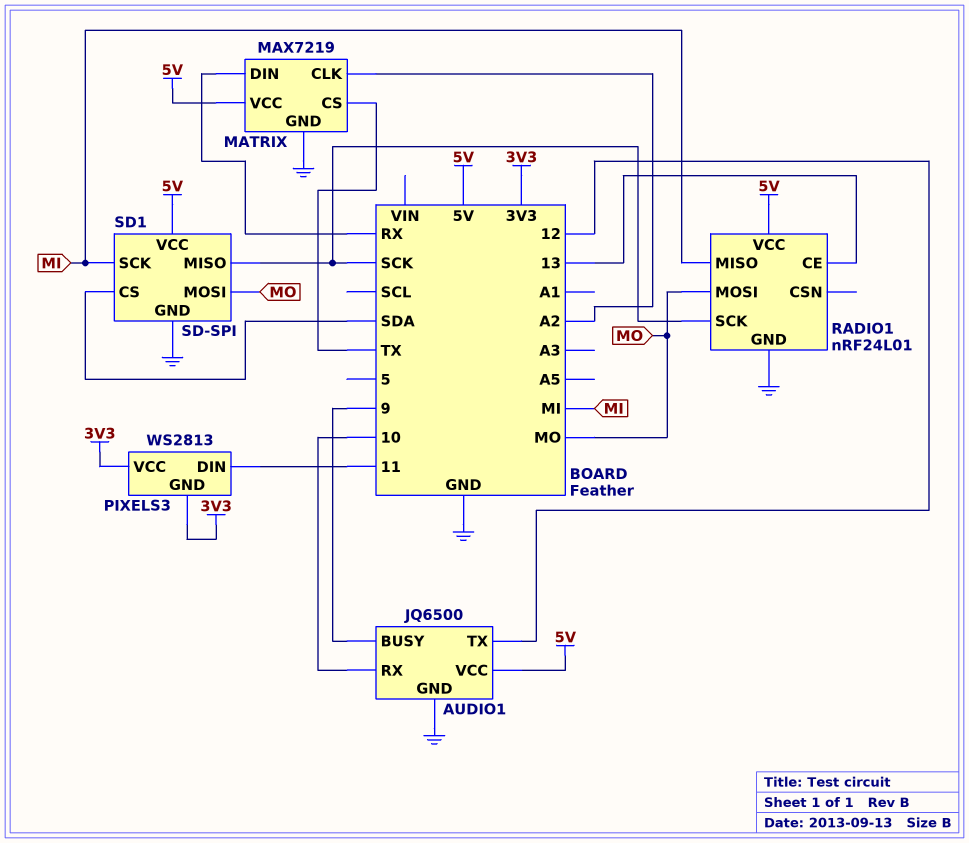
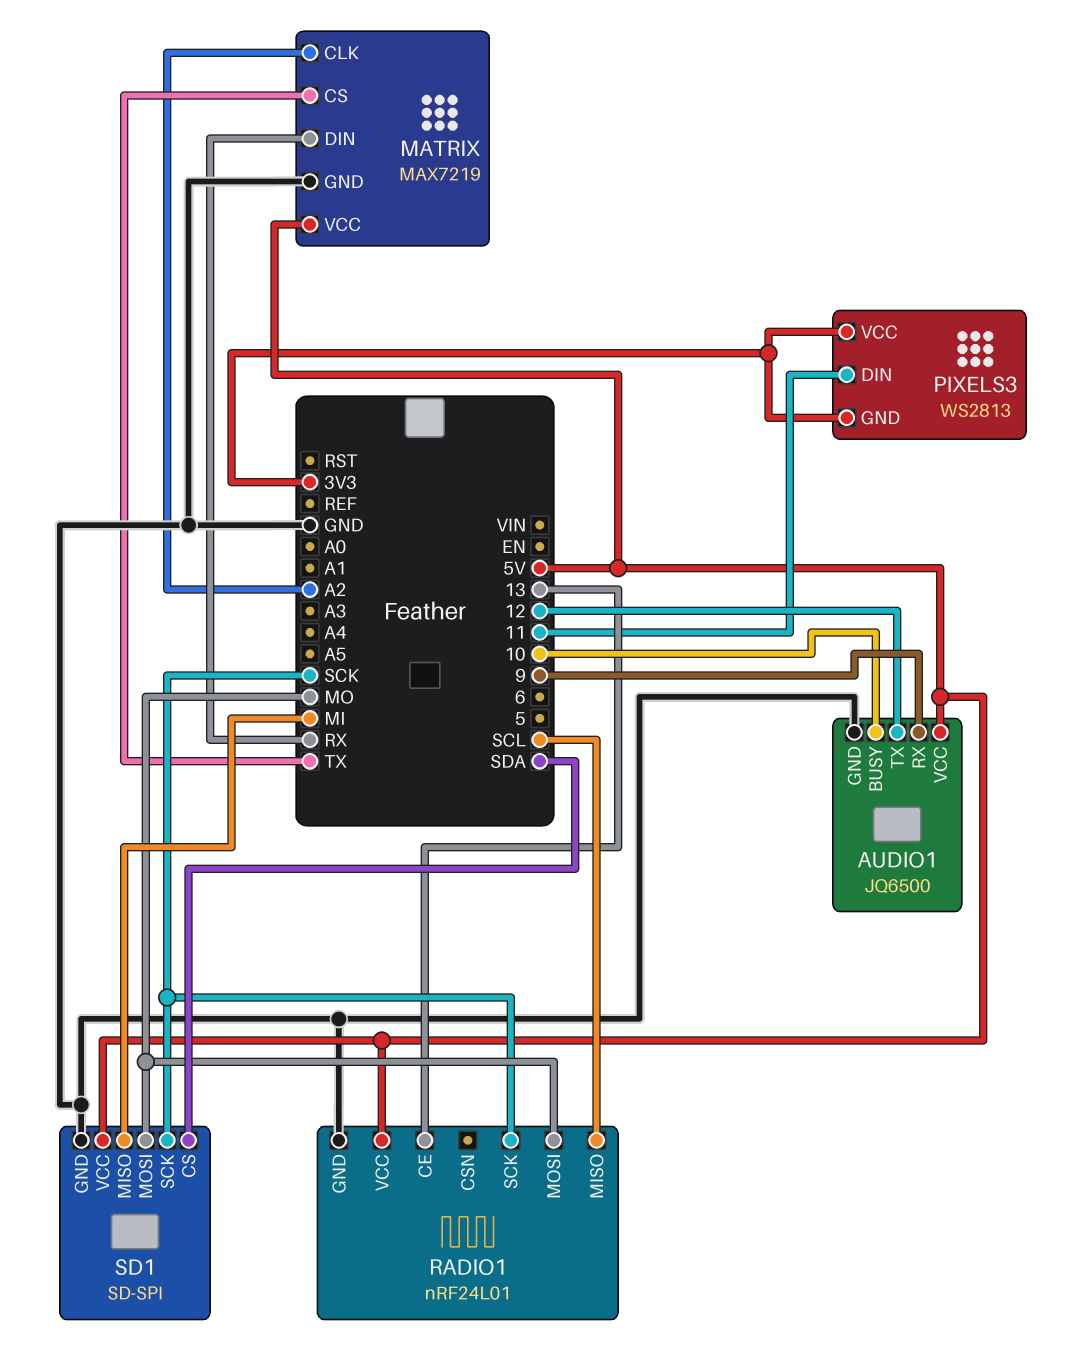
AUDIO1 pin BUSY: 9 -> 10
AUDIO1 pin RX: 10 -> 9
RADIO1 pin MISO: MI -> SCL
SD1 pin MISO: SCK -> MI
SD1 pin SCK: MI -> SCK

